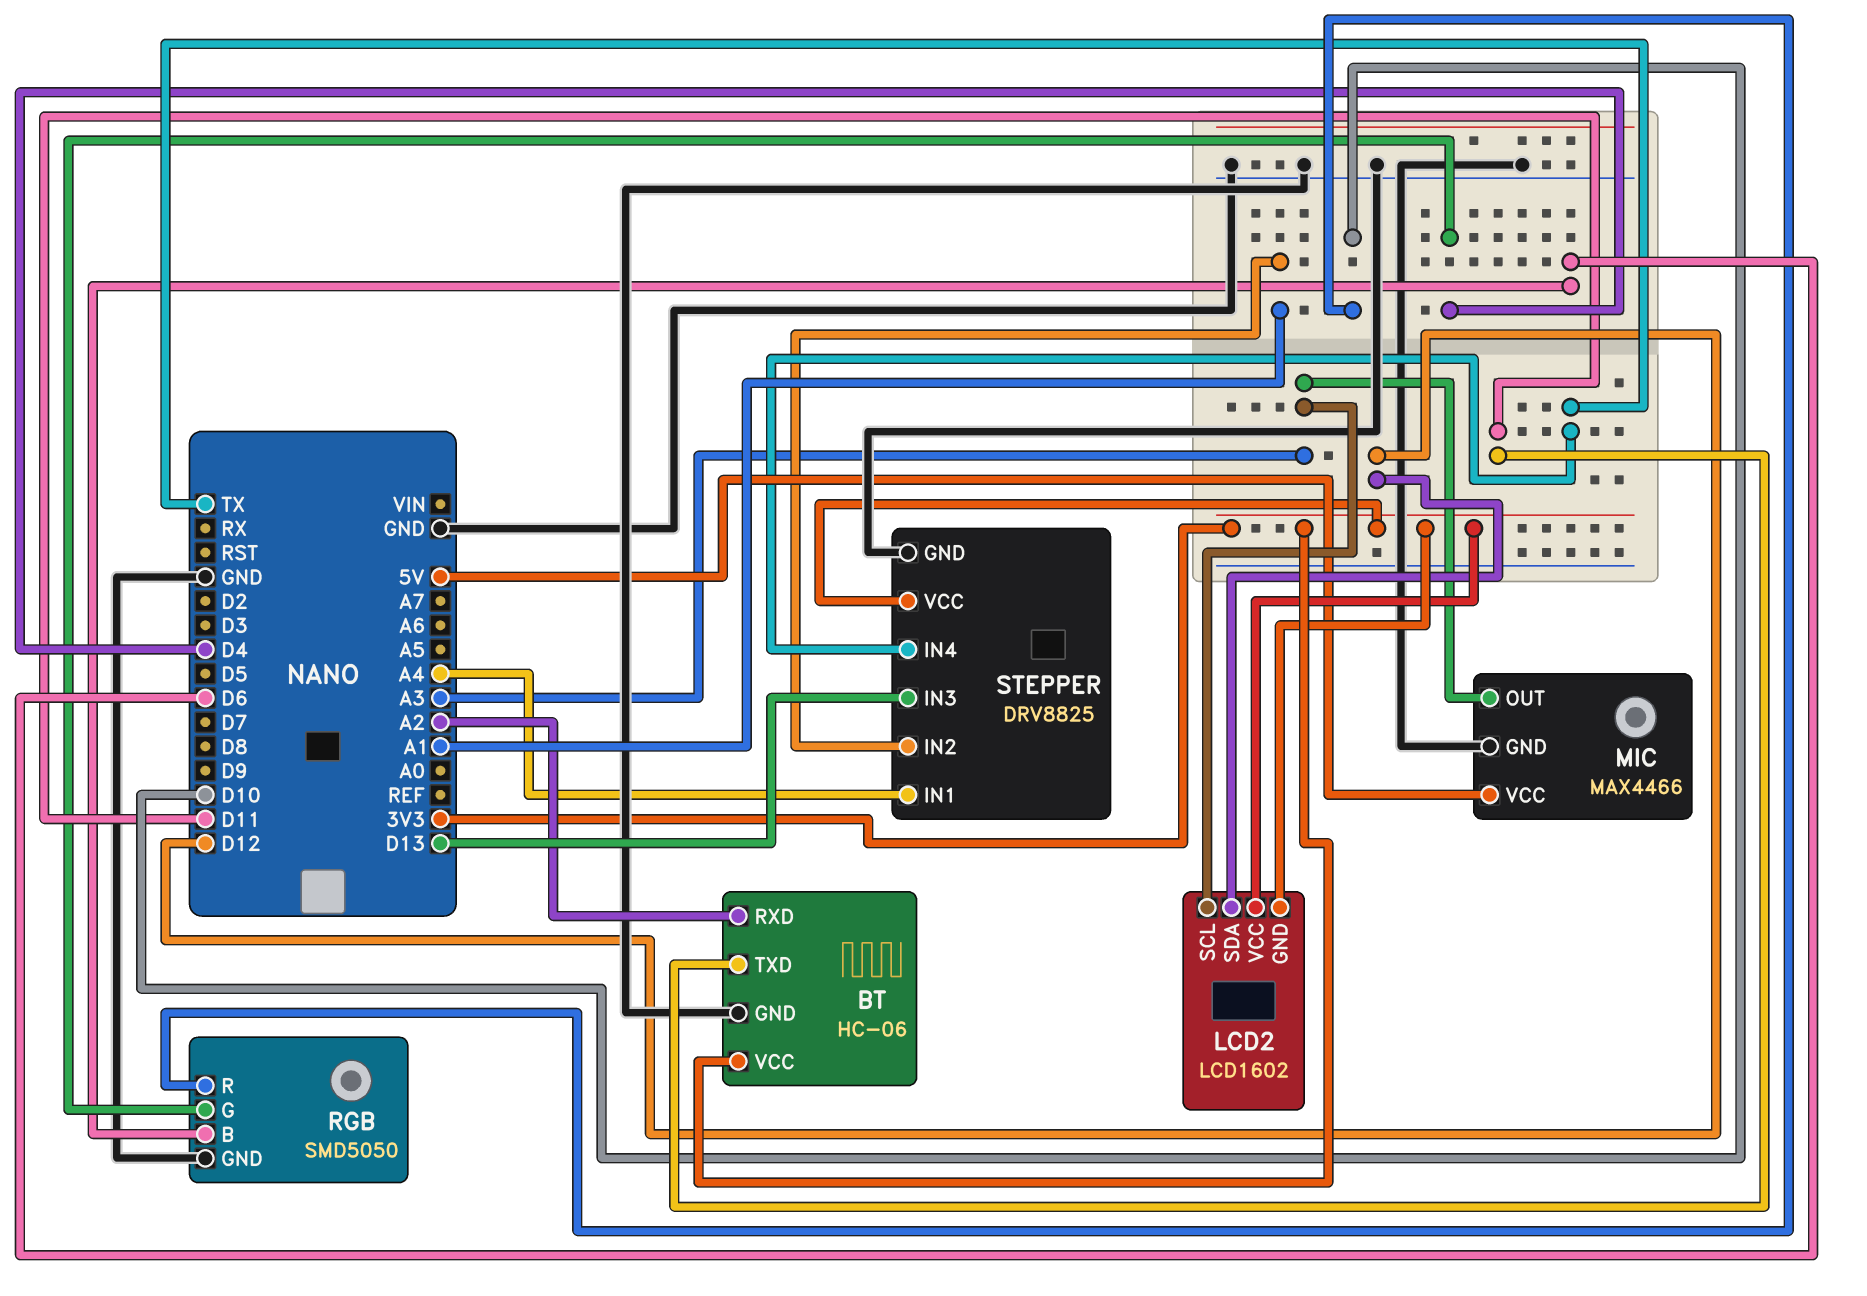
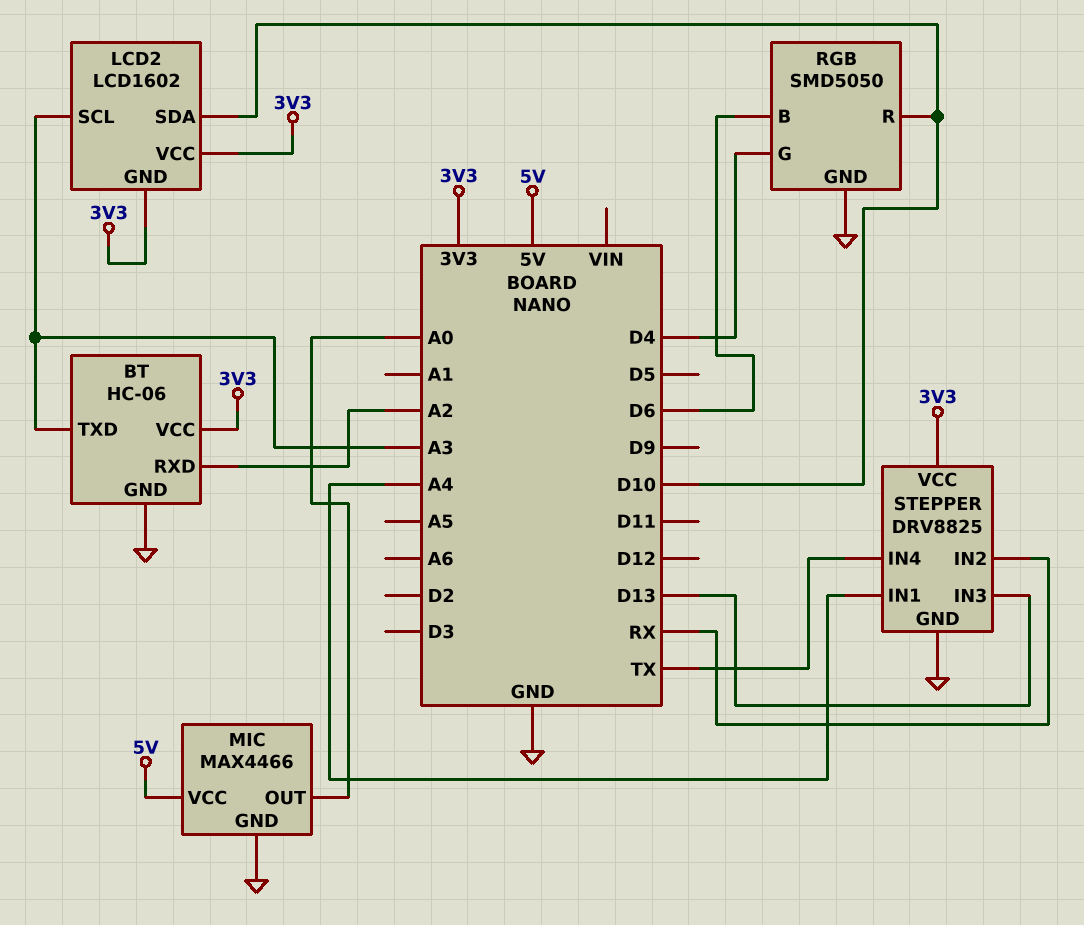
BT pin TXD: D11 -> A3
LCD2 pin SDA: D12 -> D10
MIC pin OUT: A3 -> A0
STEPPER pin IN2: A1 -> RX

